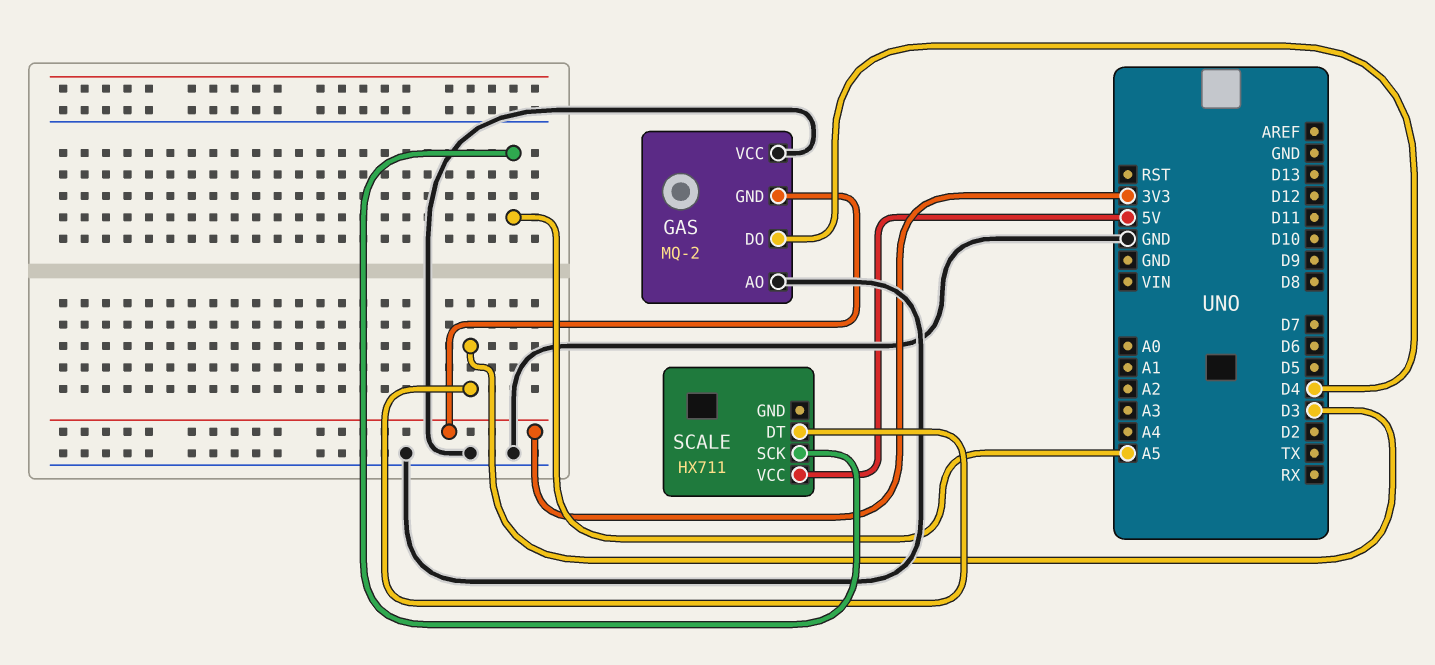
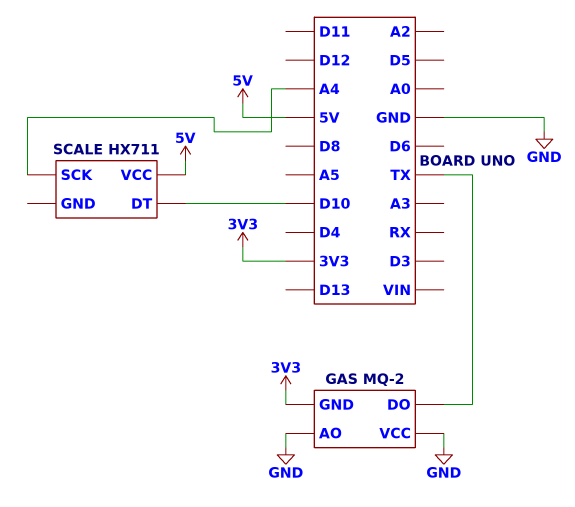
GAS pin DO: D4 -> TX
SCALE pin DT: D3 -> D10
SCALE pin SCK: A5 -> A4

